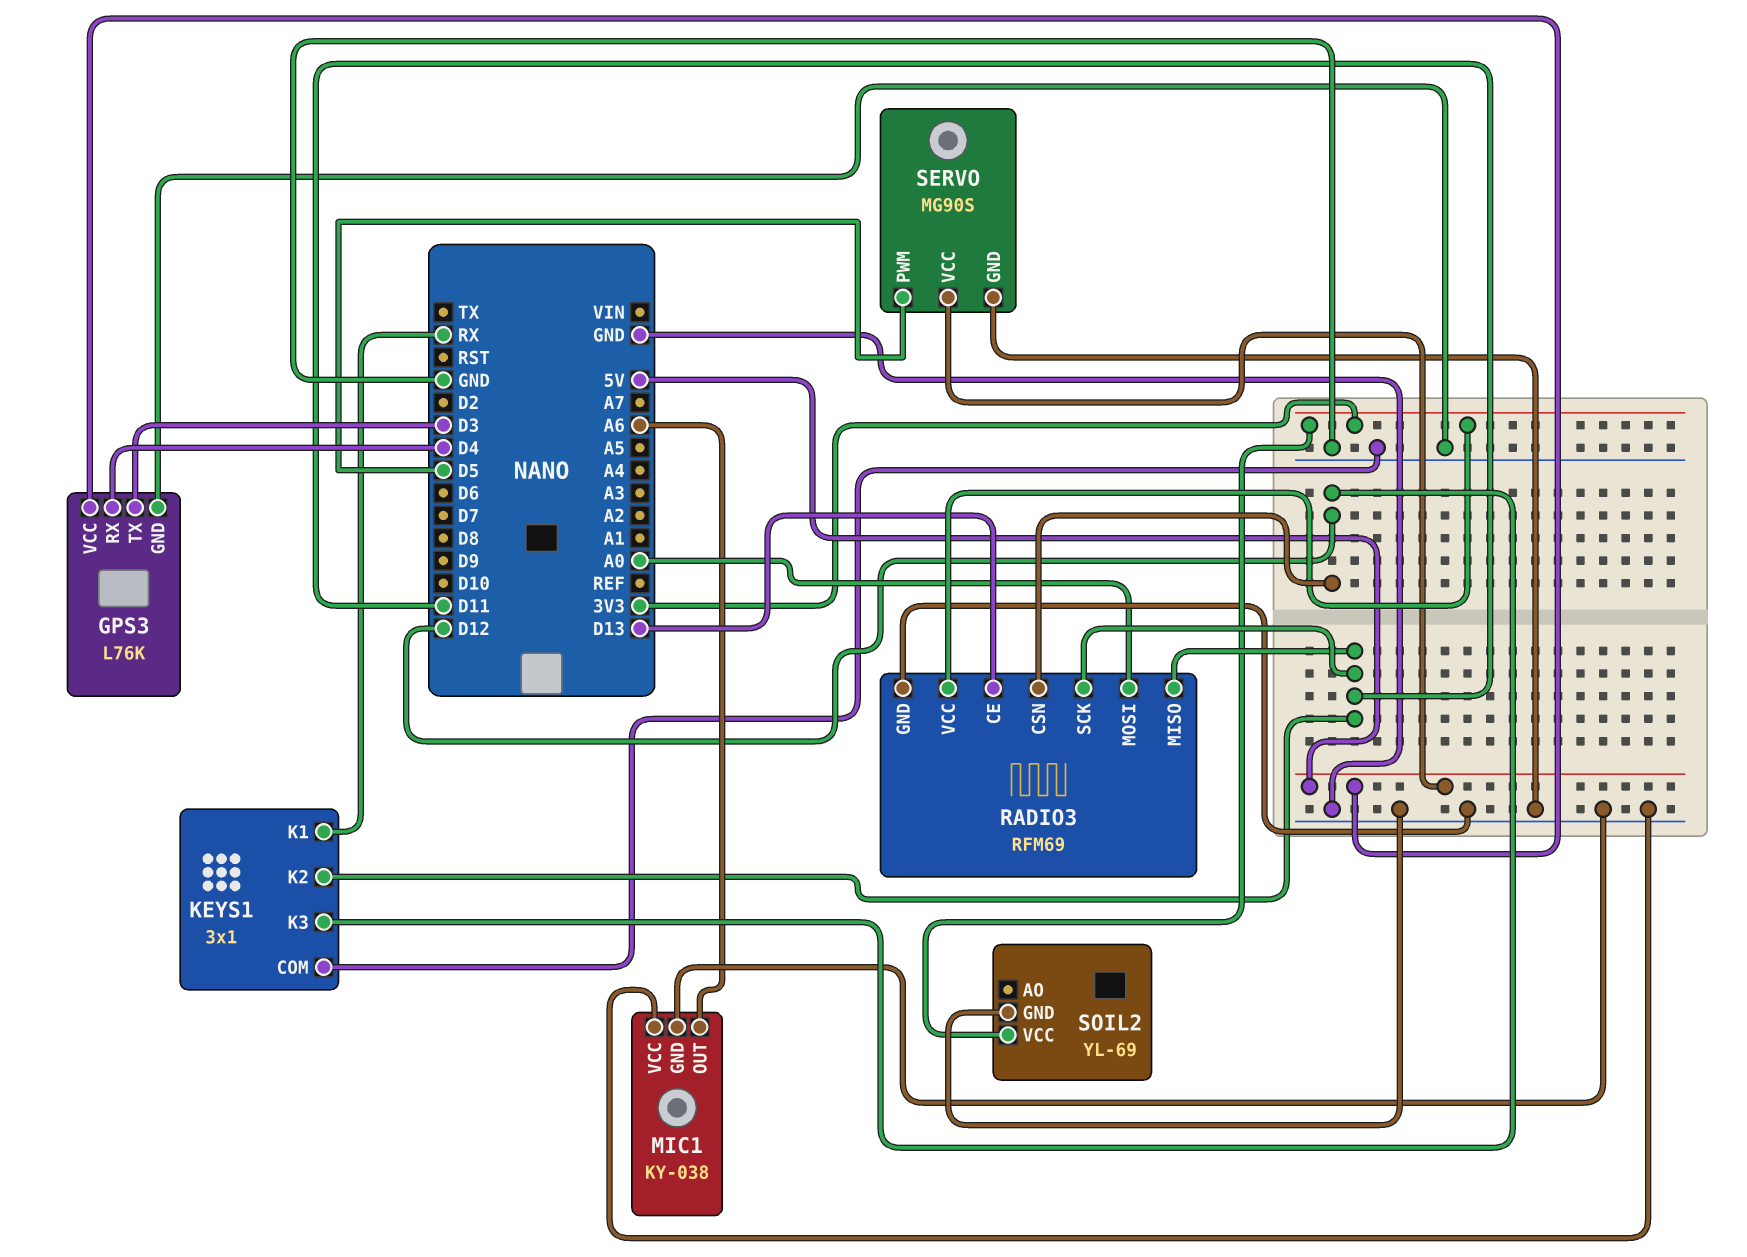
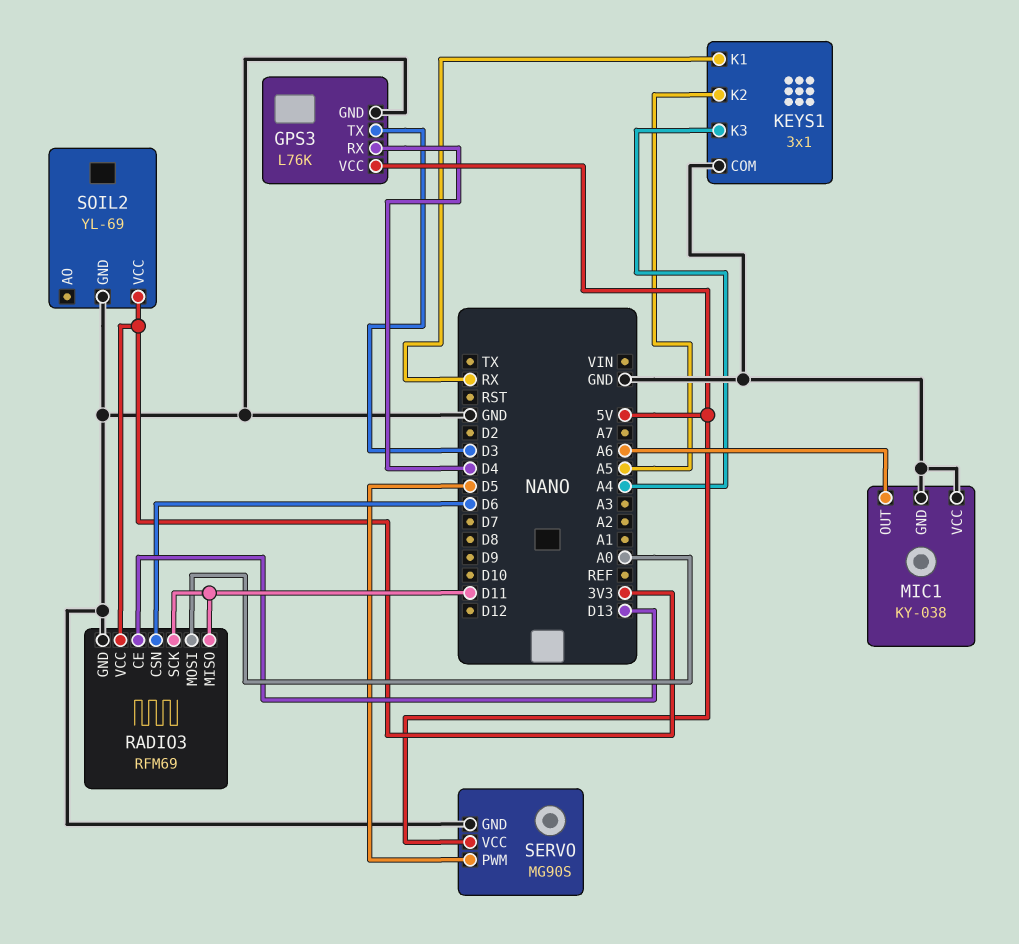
KEYS1 pin K2: D11 -> A5
KEYS1 pin K3: D12 -> A4
RADIO3 pin CSN: D12 -> D6

